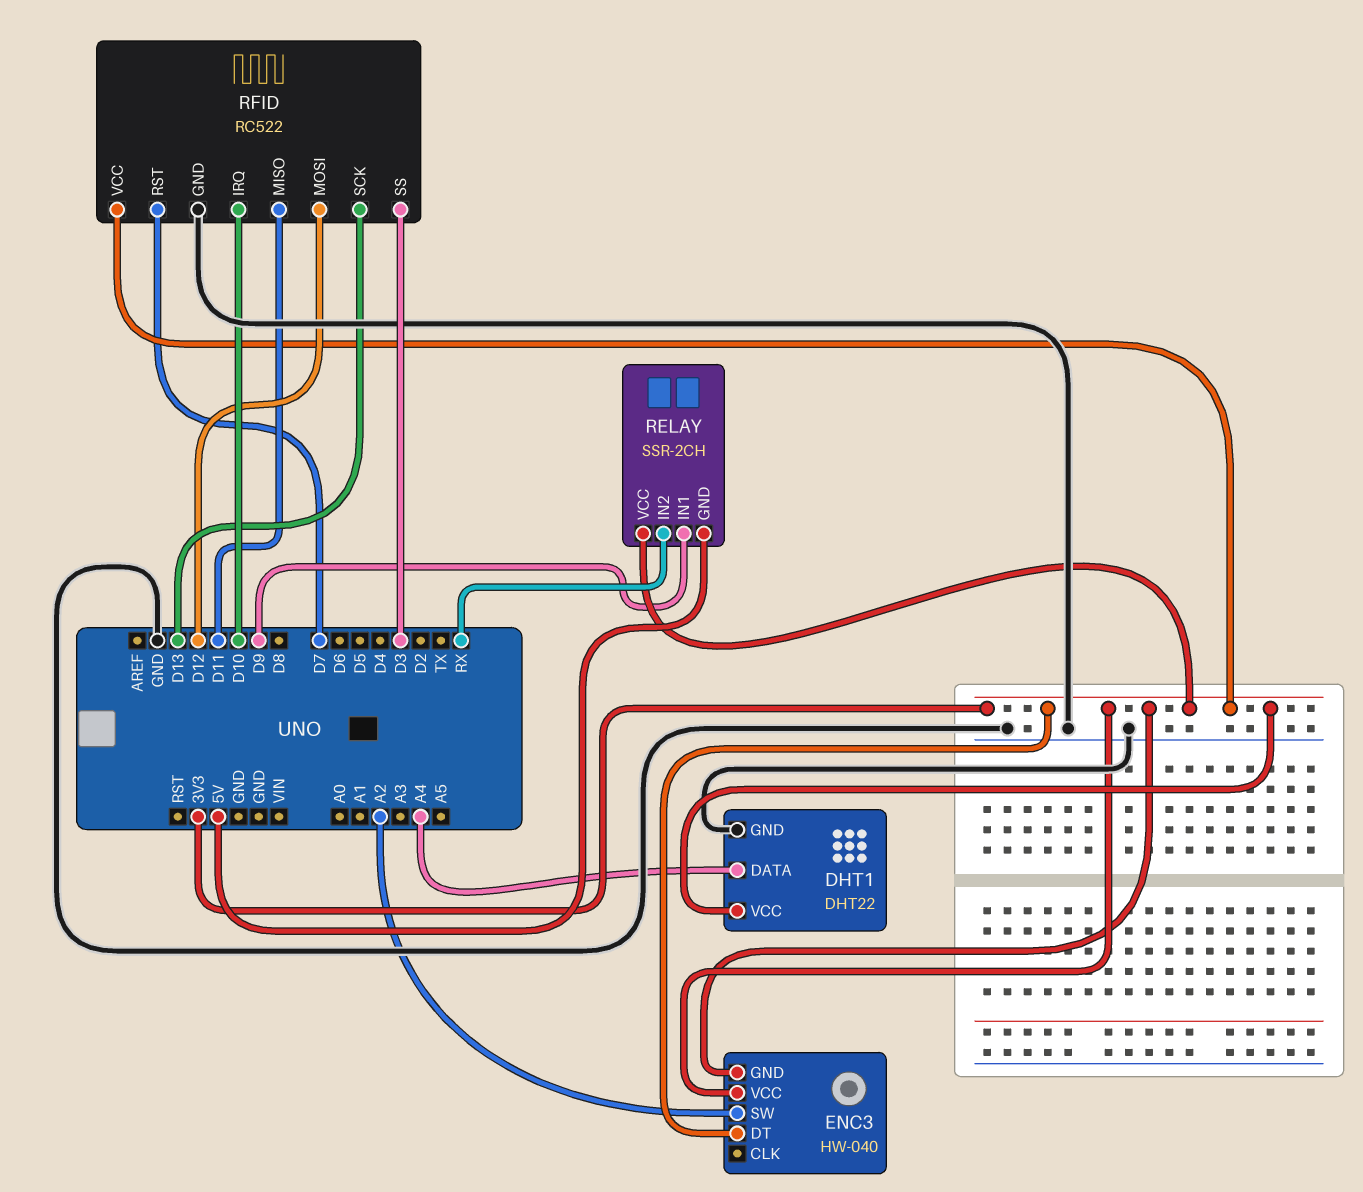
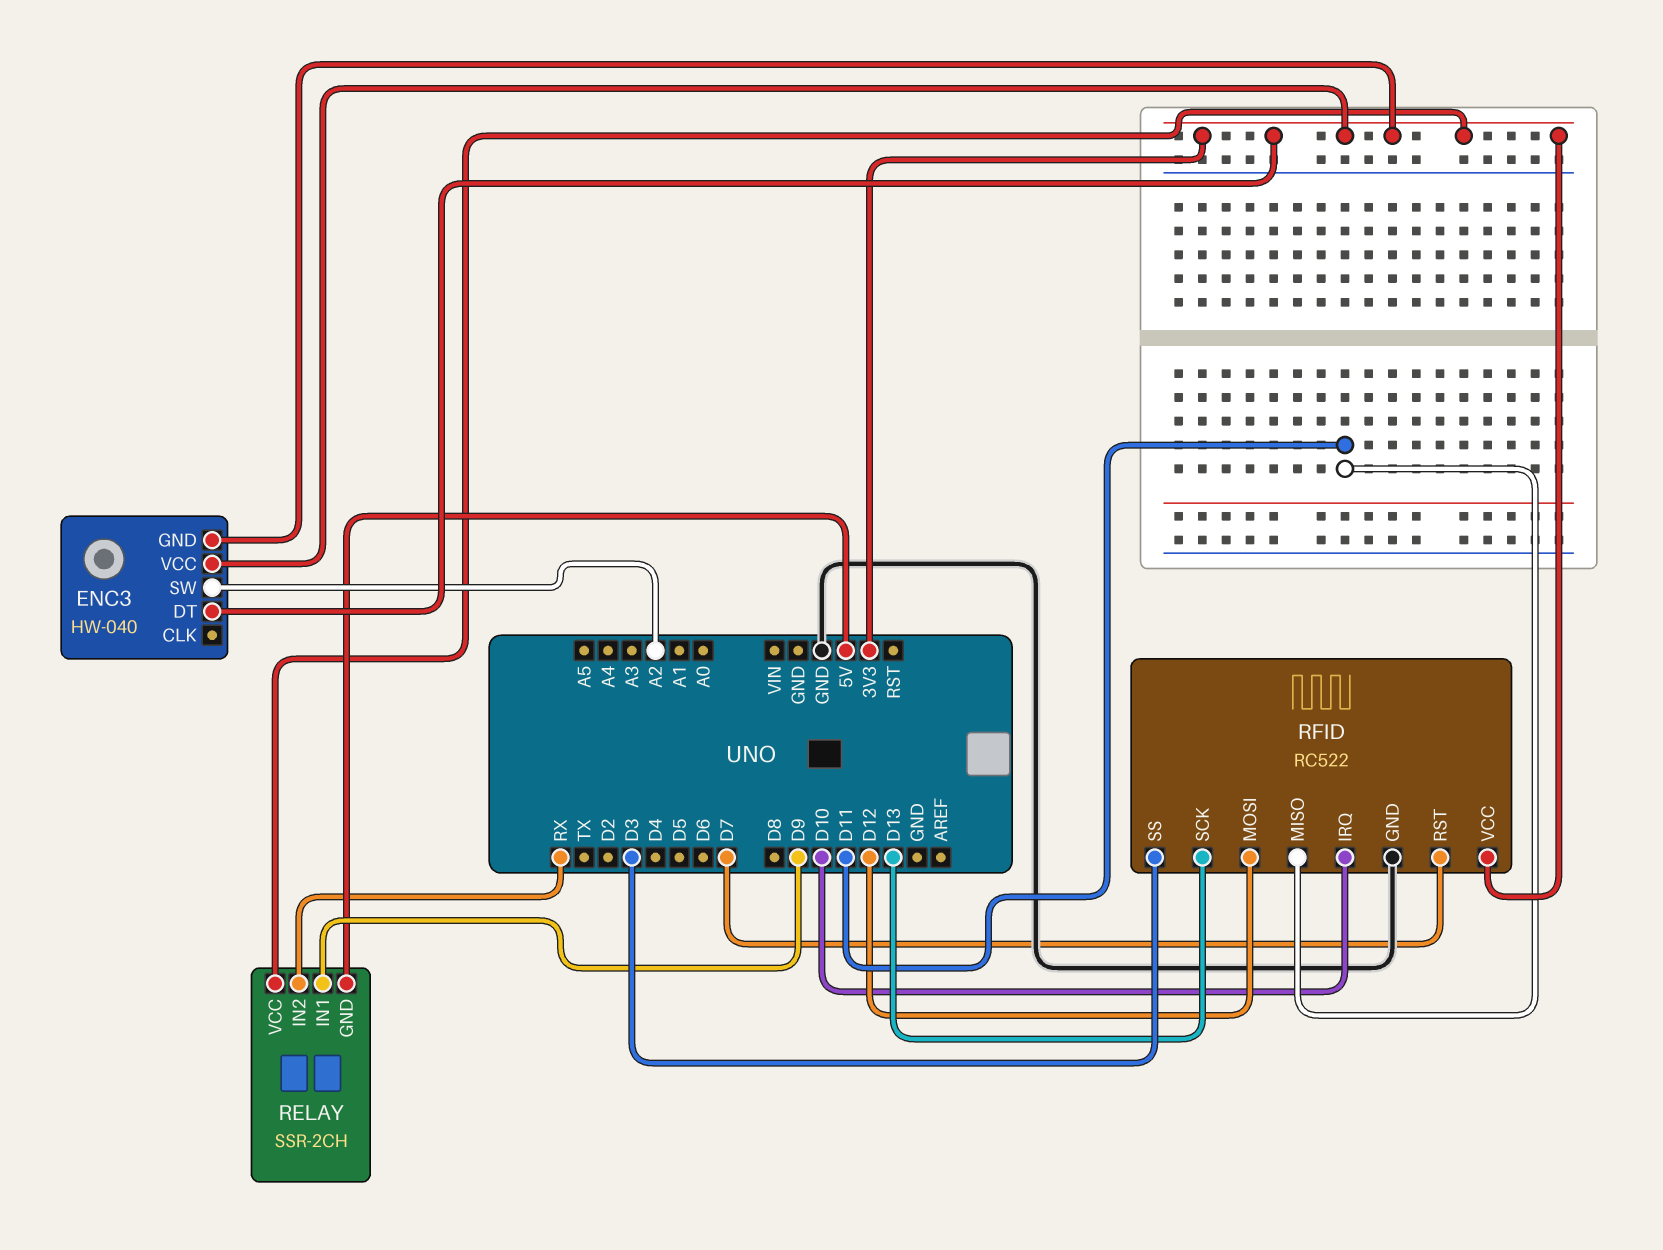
DHT1: DHT22 -> none
DHT1 pin DATA: A4 -> none
DHT1 pin GND: GND -> none
DHT1 pin VCC: 3V3 -> none

